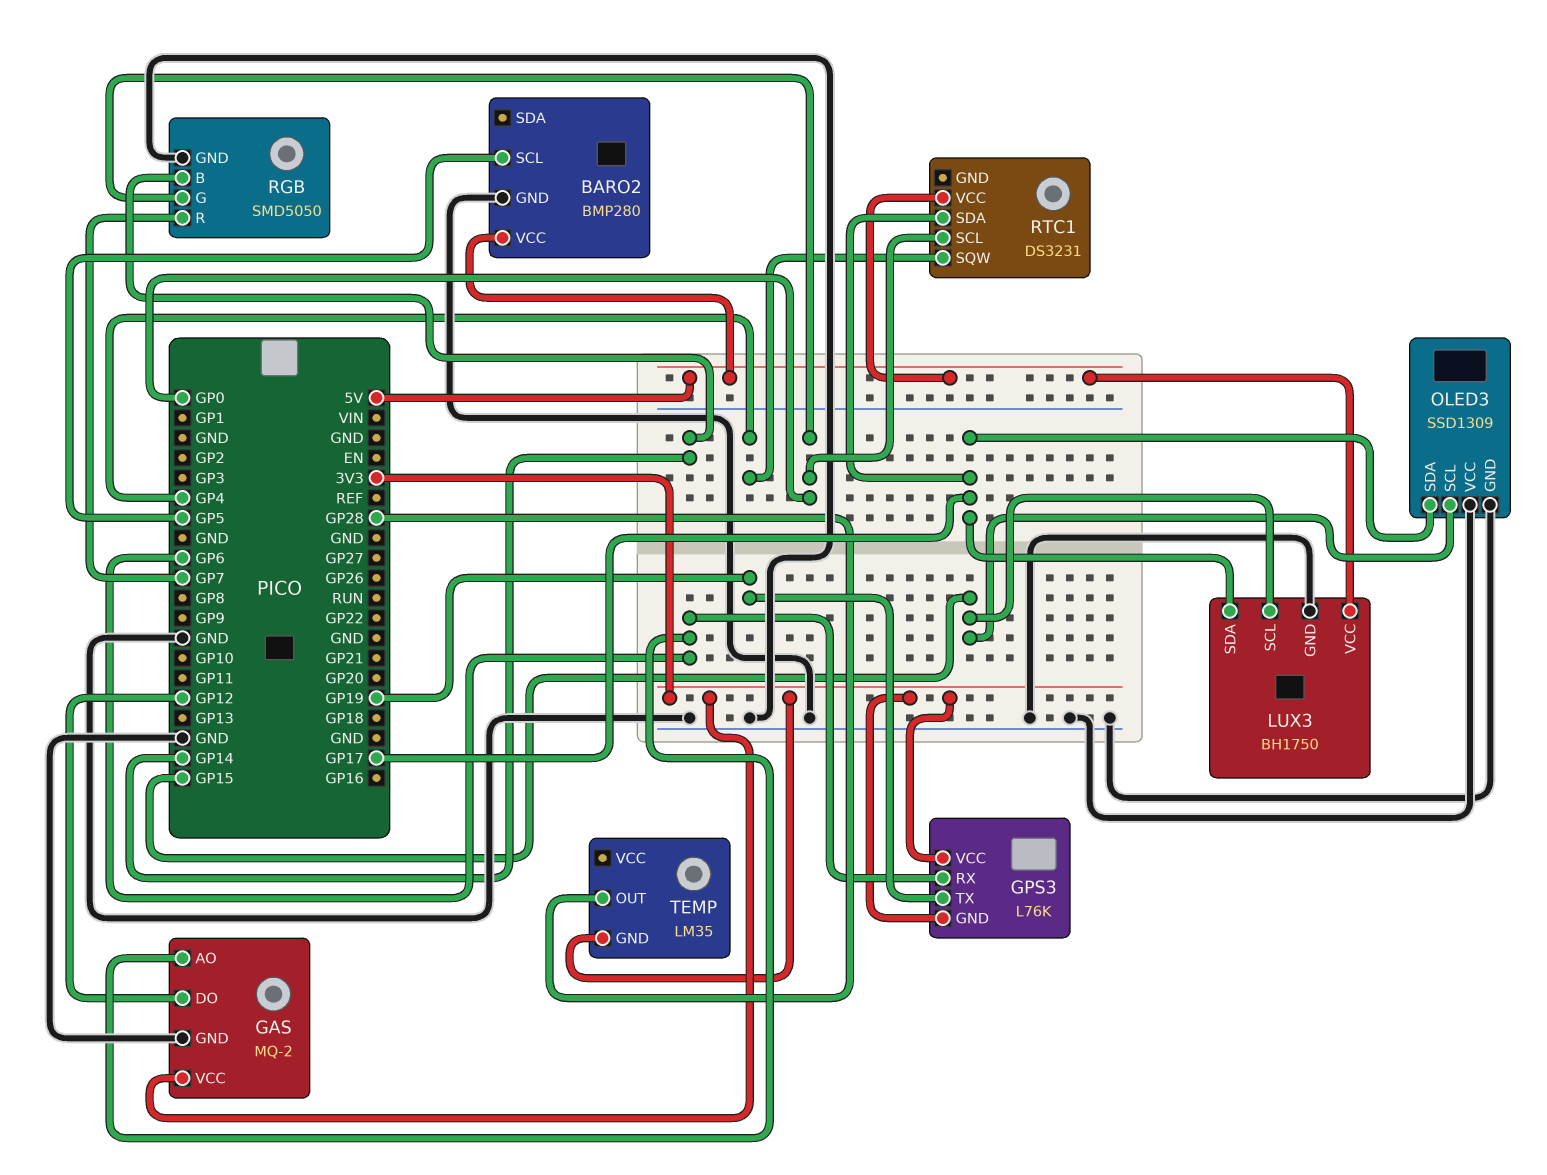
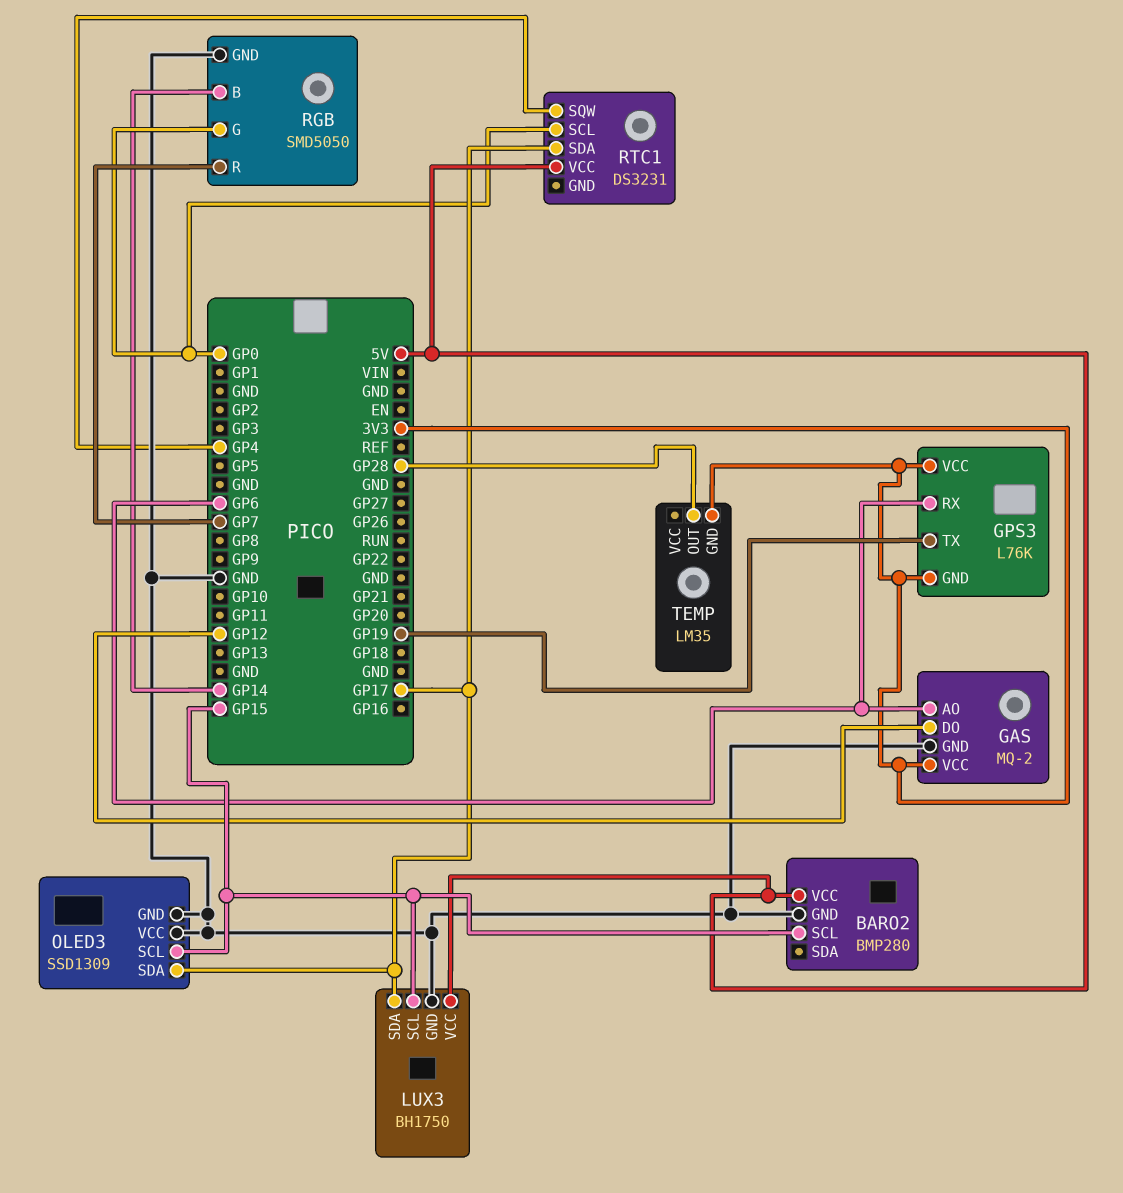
BARO2 pin SCL: GP5 -> GP15

